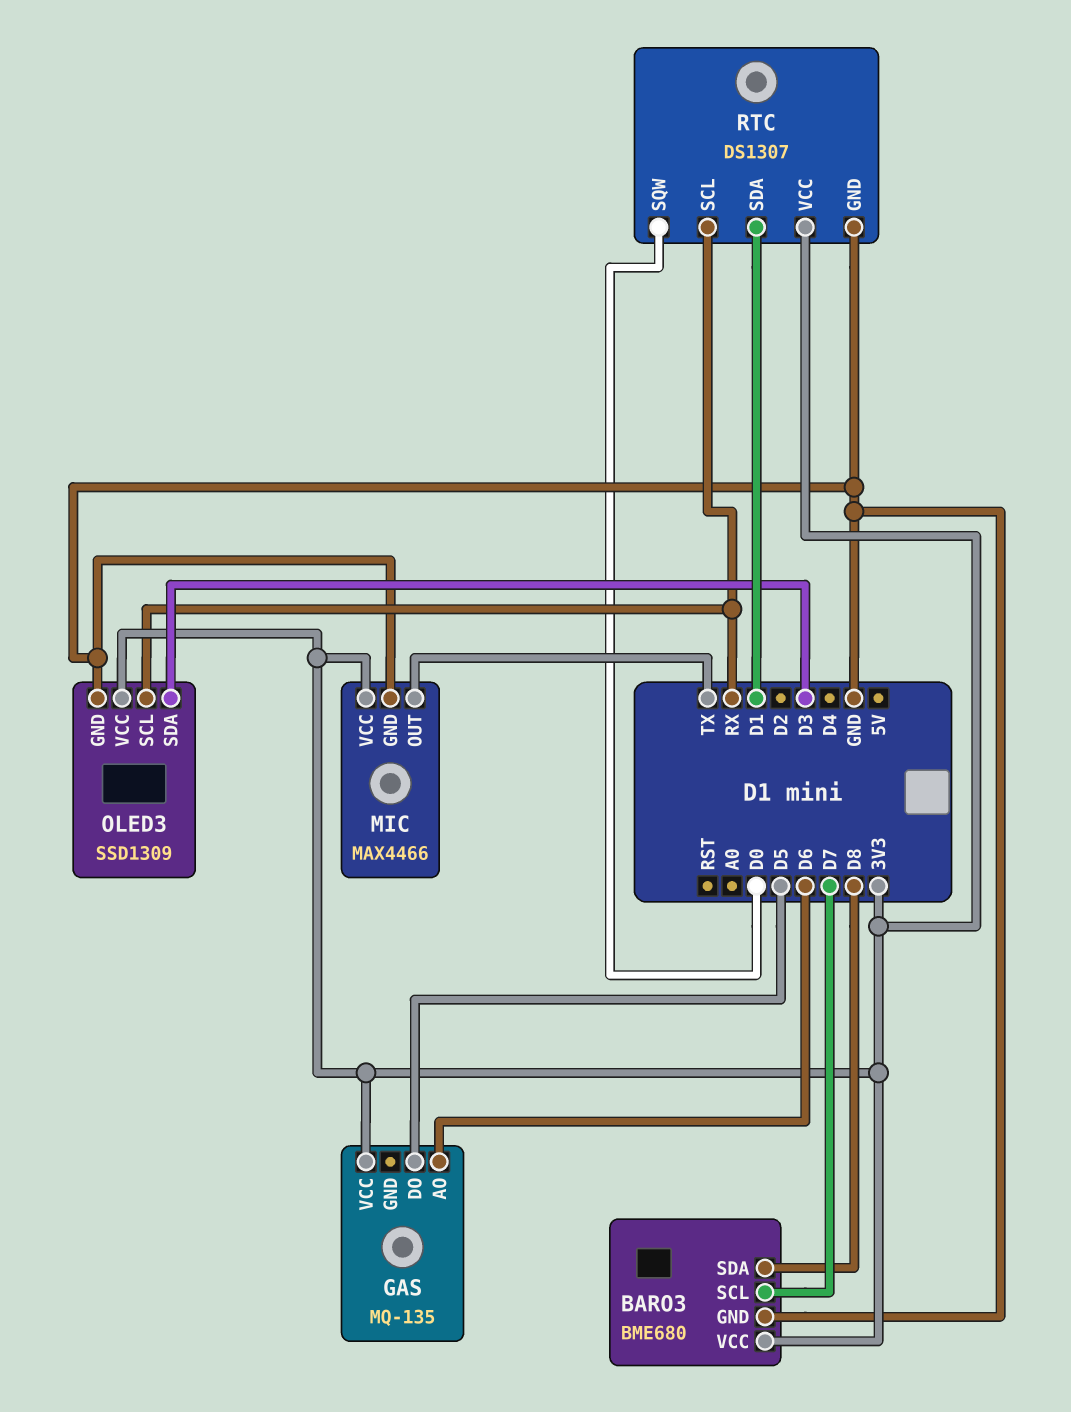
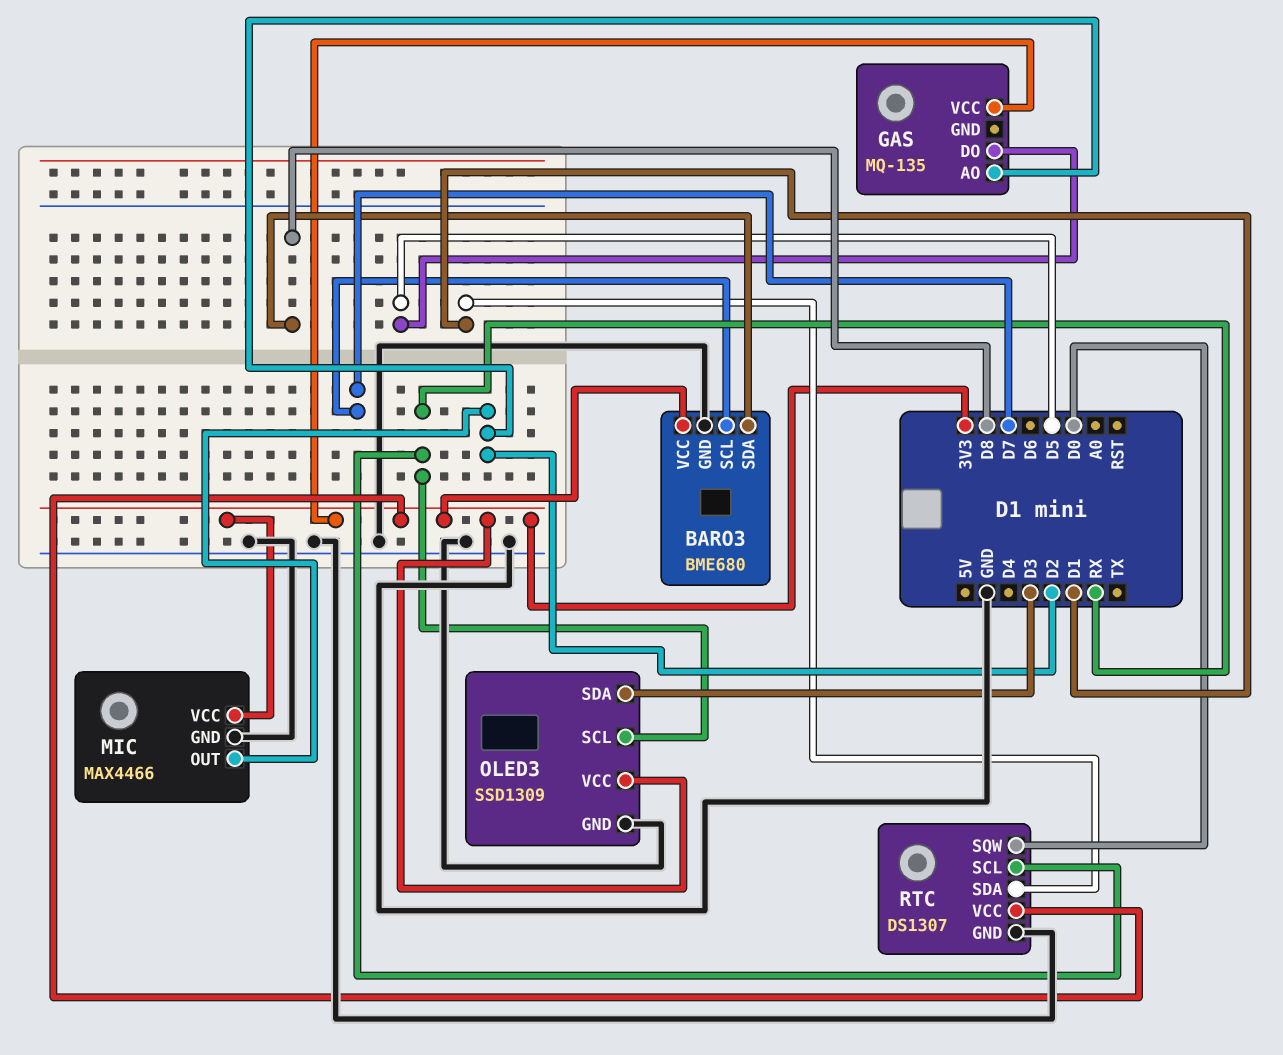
GAS pin AO: D6 -> D2
MIC pin OUT: TX -> D2

